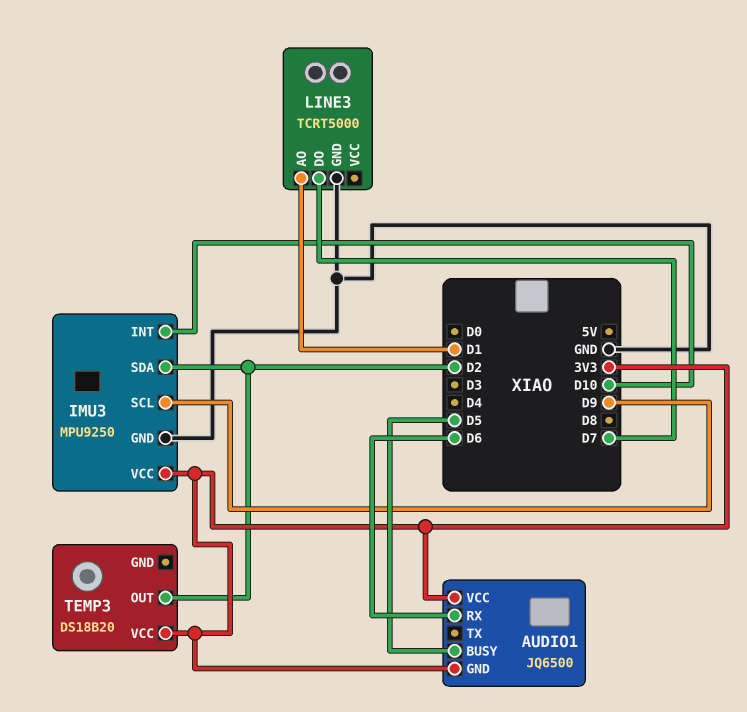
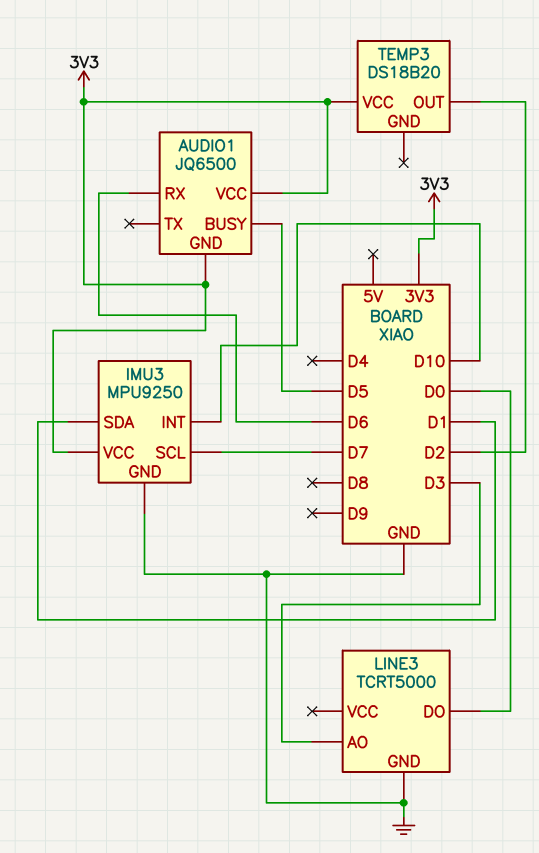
IMU3 pin SCL: D9 -> D7
IMU3 pin SDA: D2 -> D1
LINE3 pin AO: D1 -> D3
LINE3 pin DO: D7 -> D0

